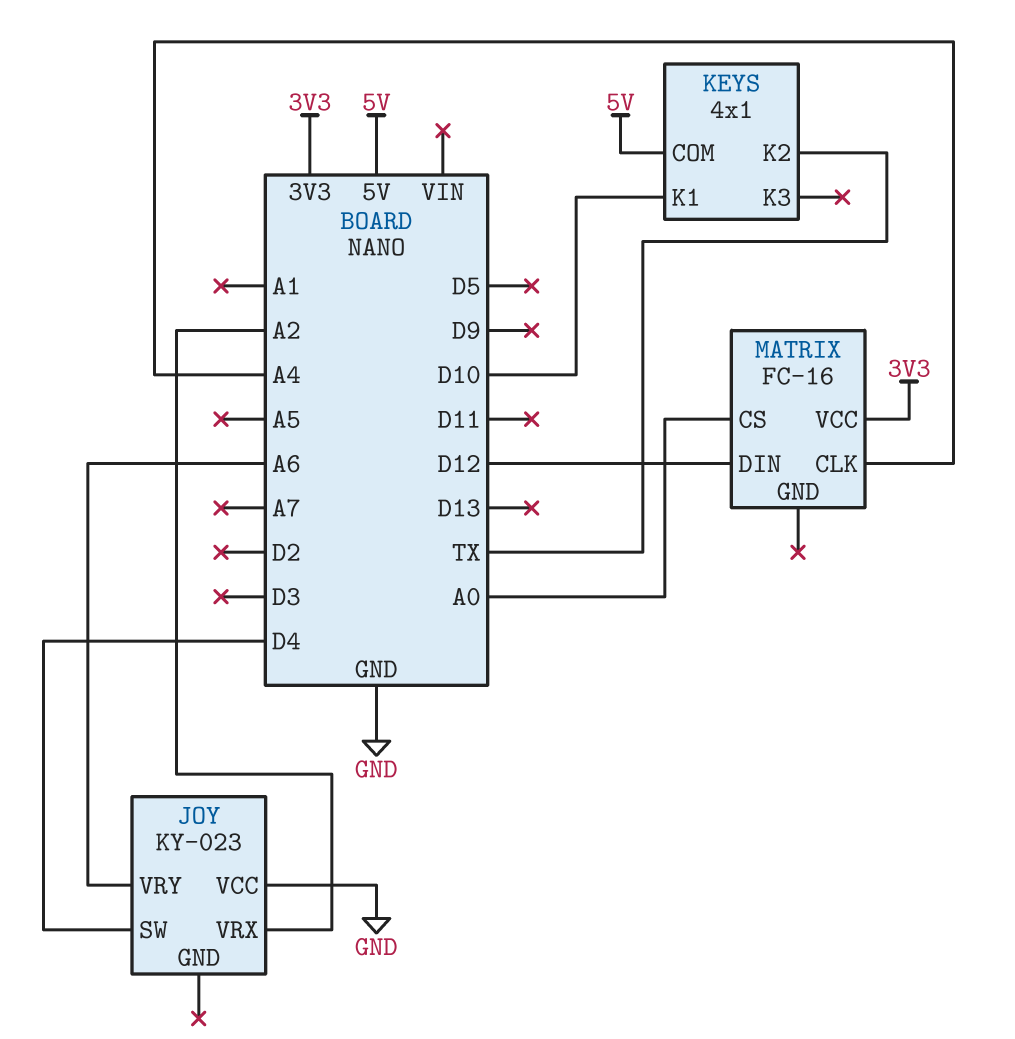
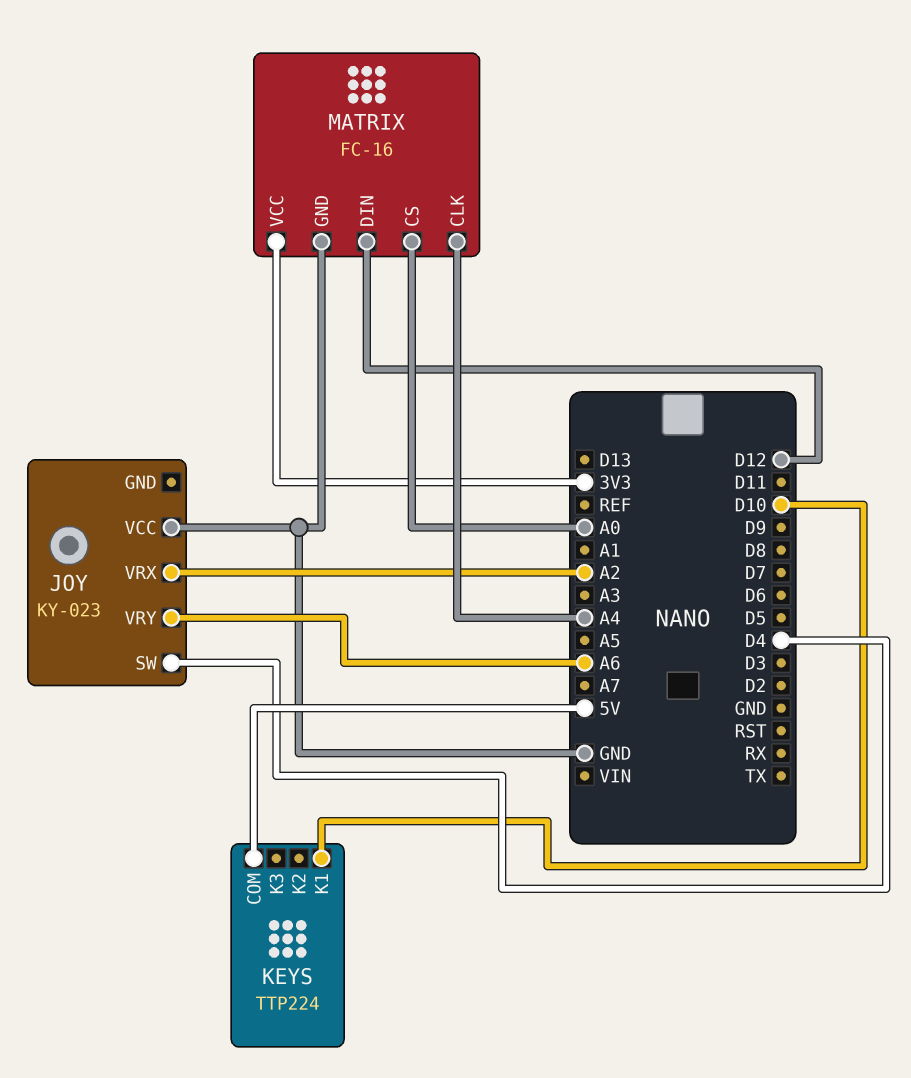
KEYS: 4x1 -> TTP224
KEYS pin K2: TX -> none
MATRIX pin GND: none -> GND

